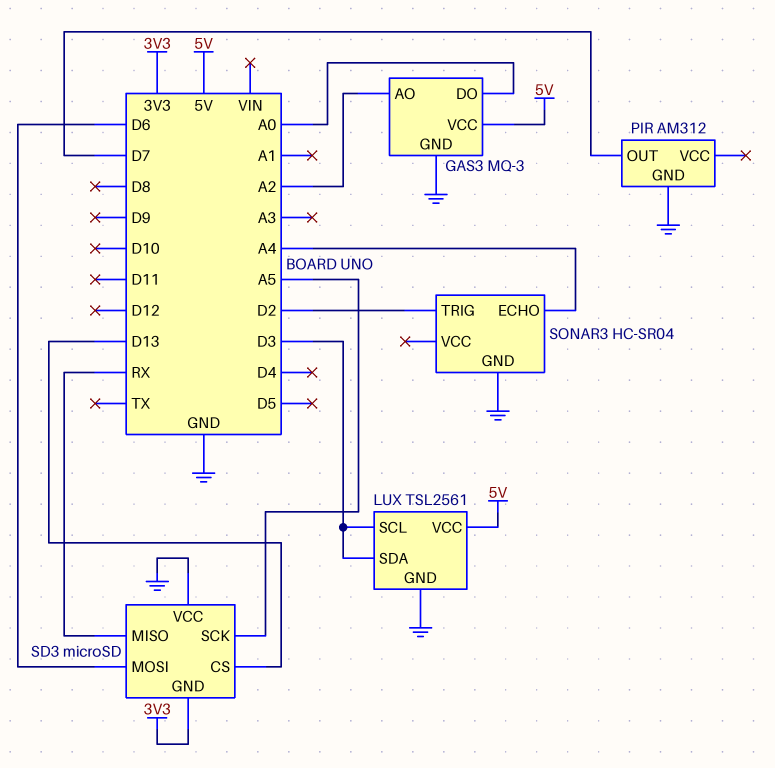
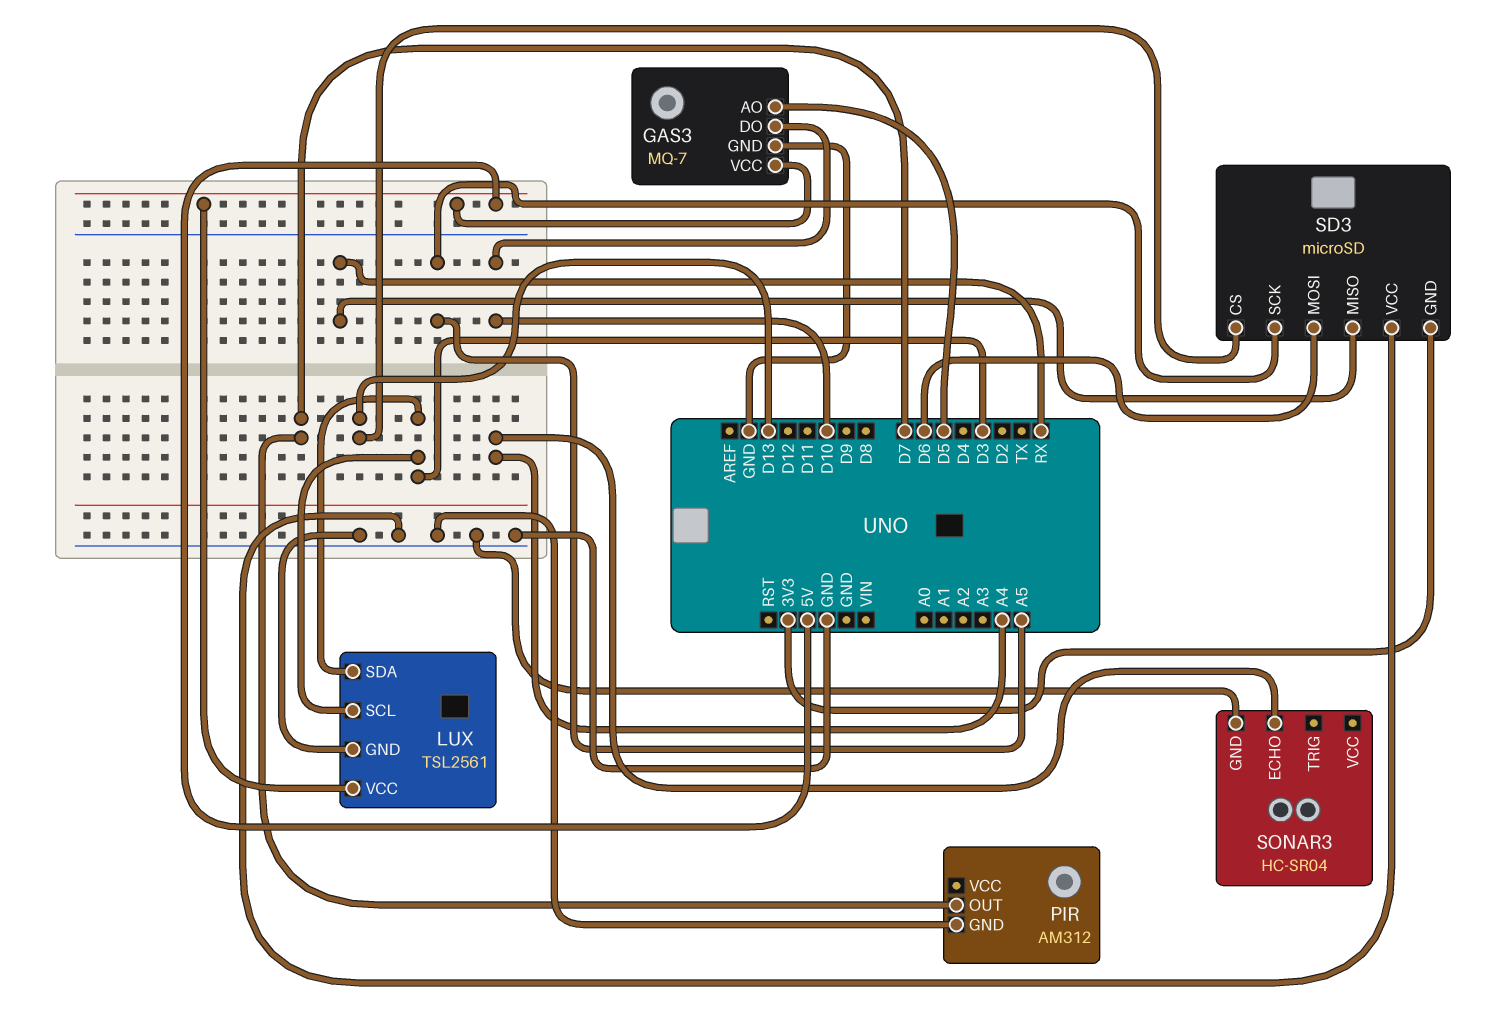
GAS3: MQ-3 -> MQ-7
GAS3 pin AO: A2 -> D5
GAS3 pin DO: A0 -> D10
SONAR3 pin TRIG: D2 -> none

